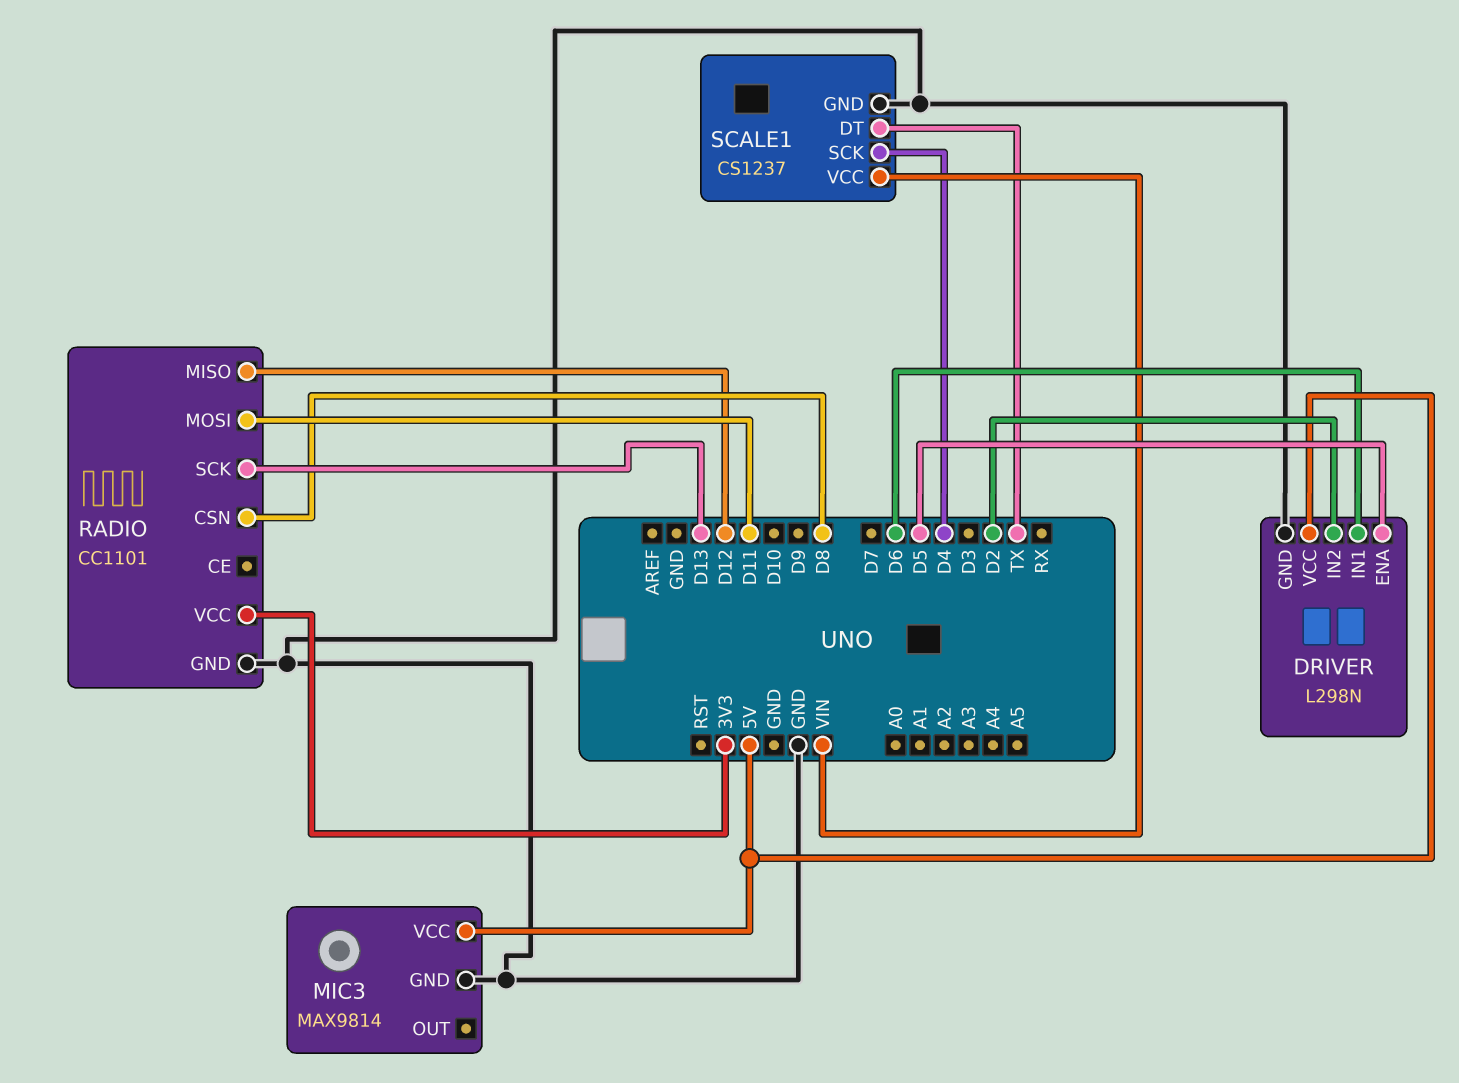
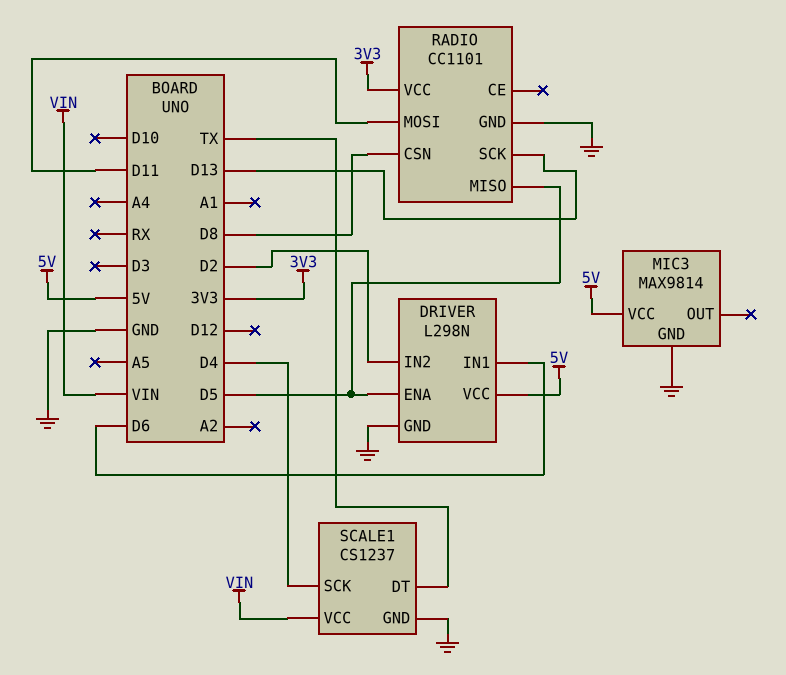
RADIO pin MISO: D12 -> D5

